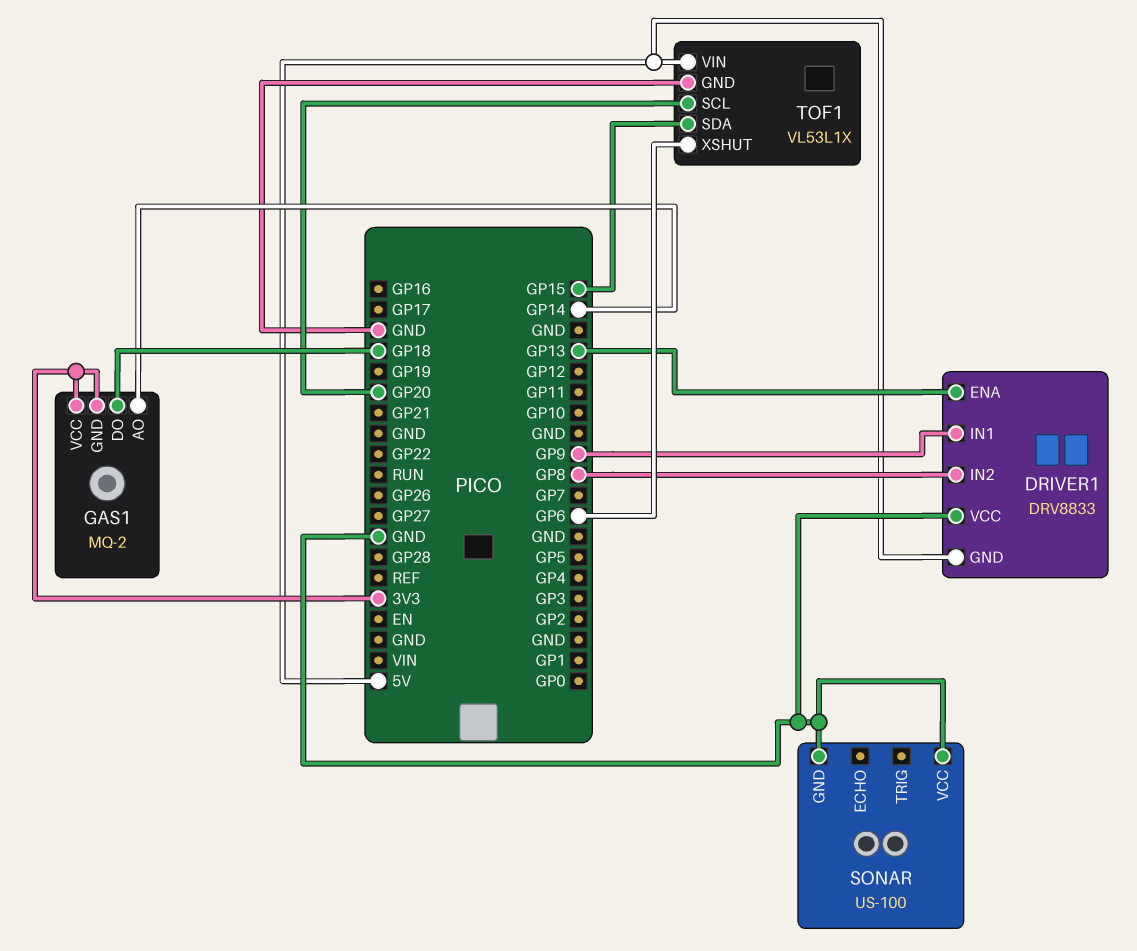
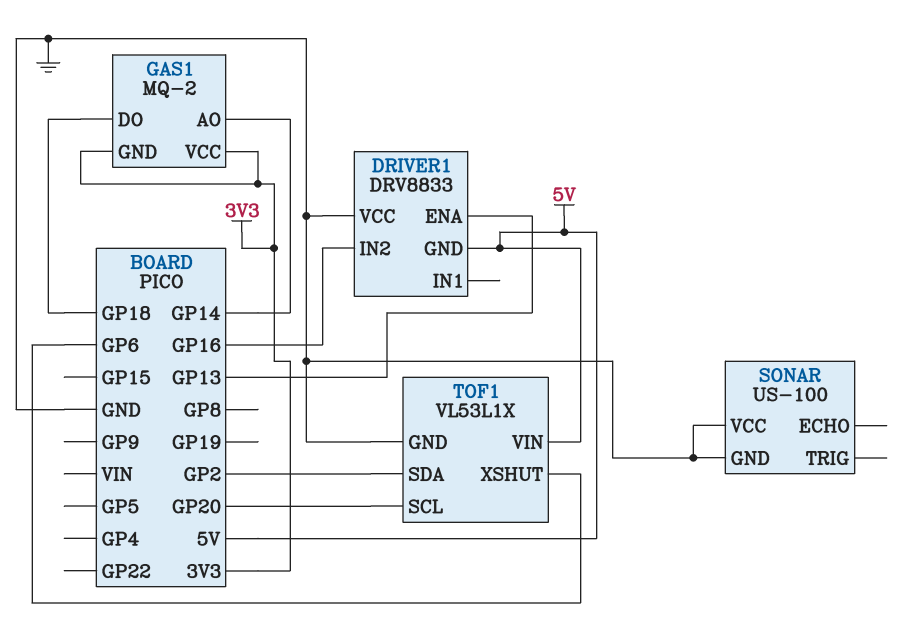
DRIVER1 pin IN1: GP9 -> none
DRIVER1 pin IN2: GP8 -> GP16
TOF1 pin SDA: GP15 -> GP2

